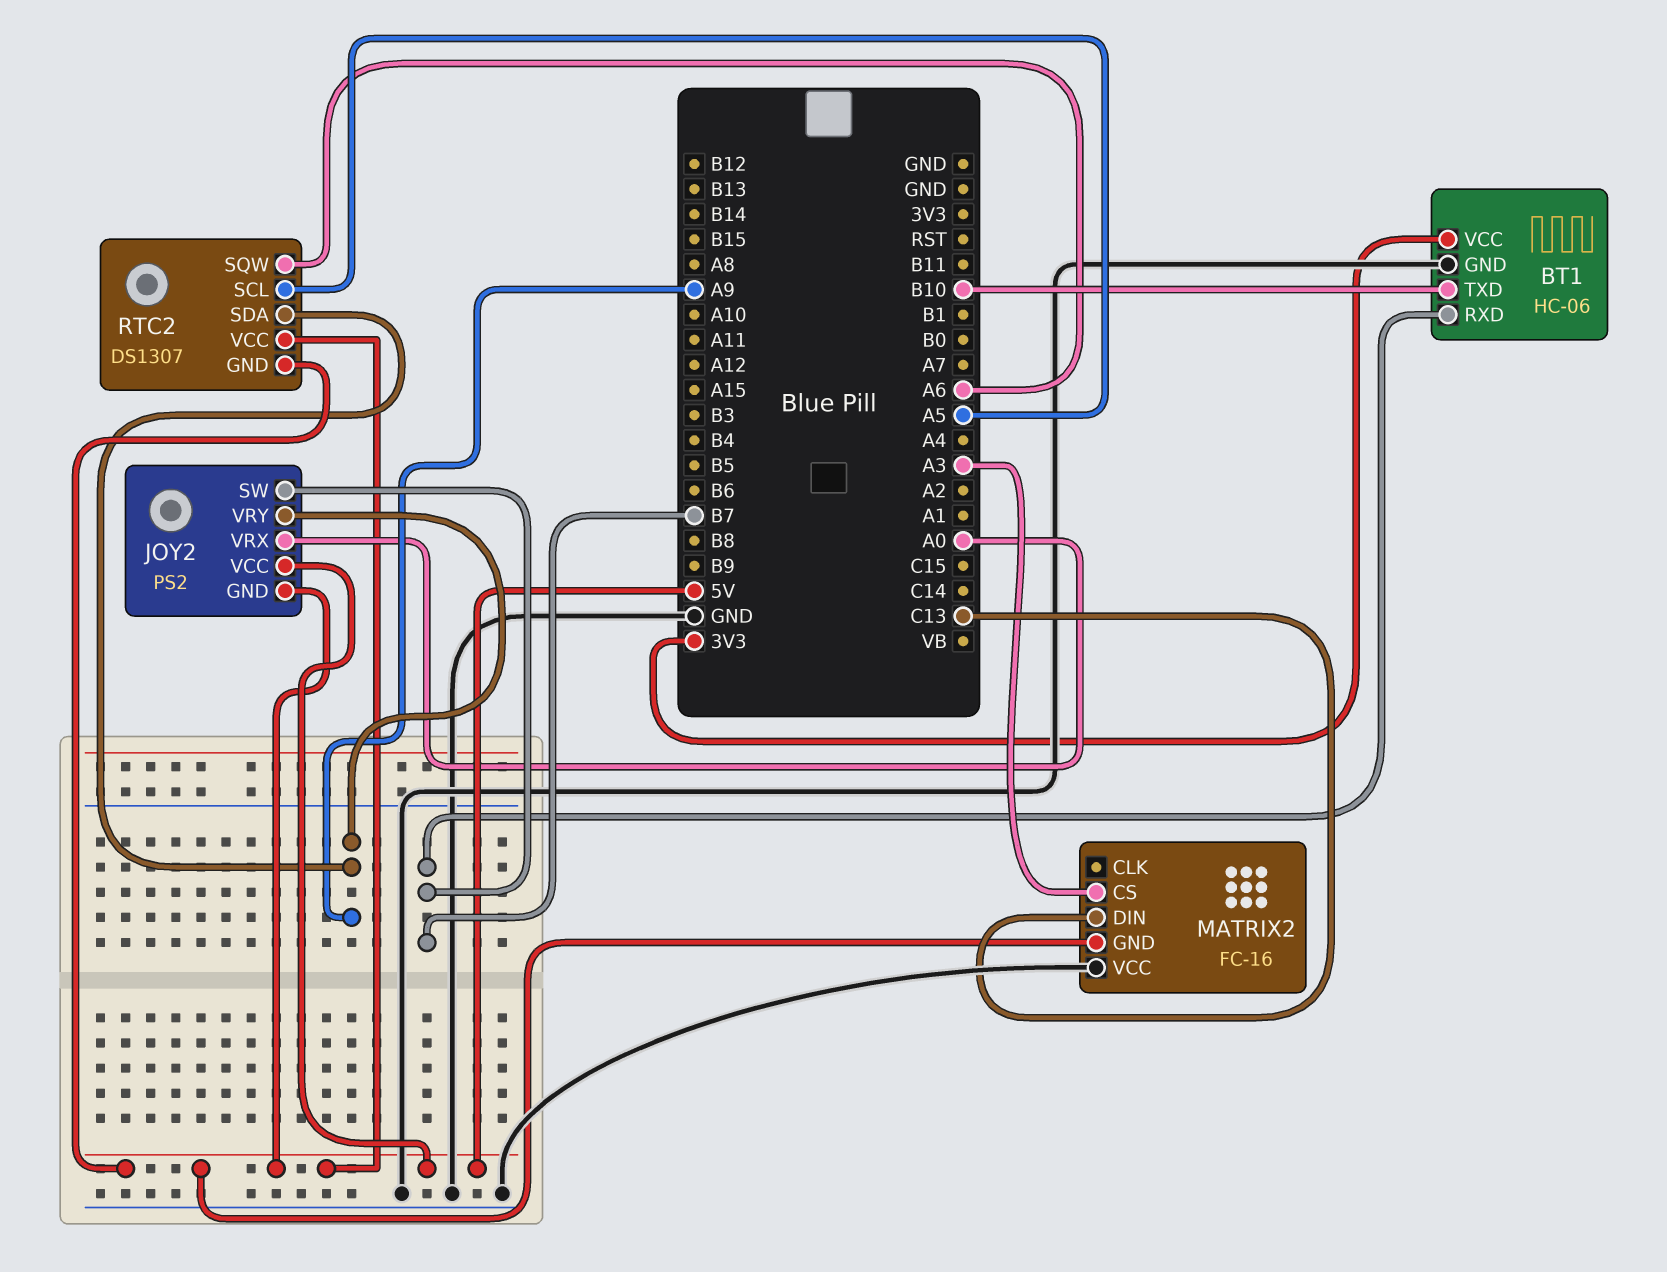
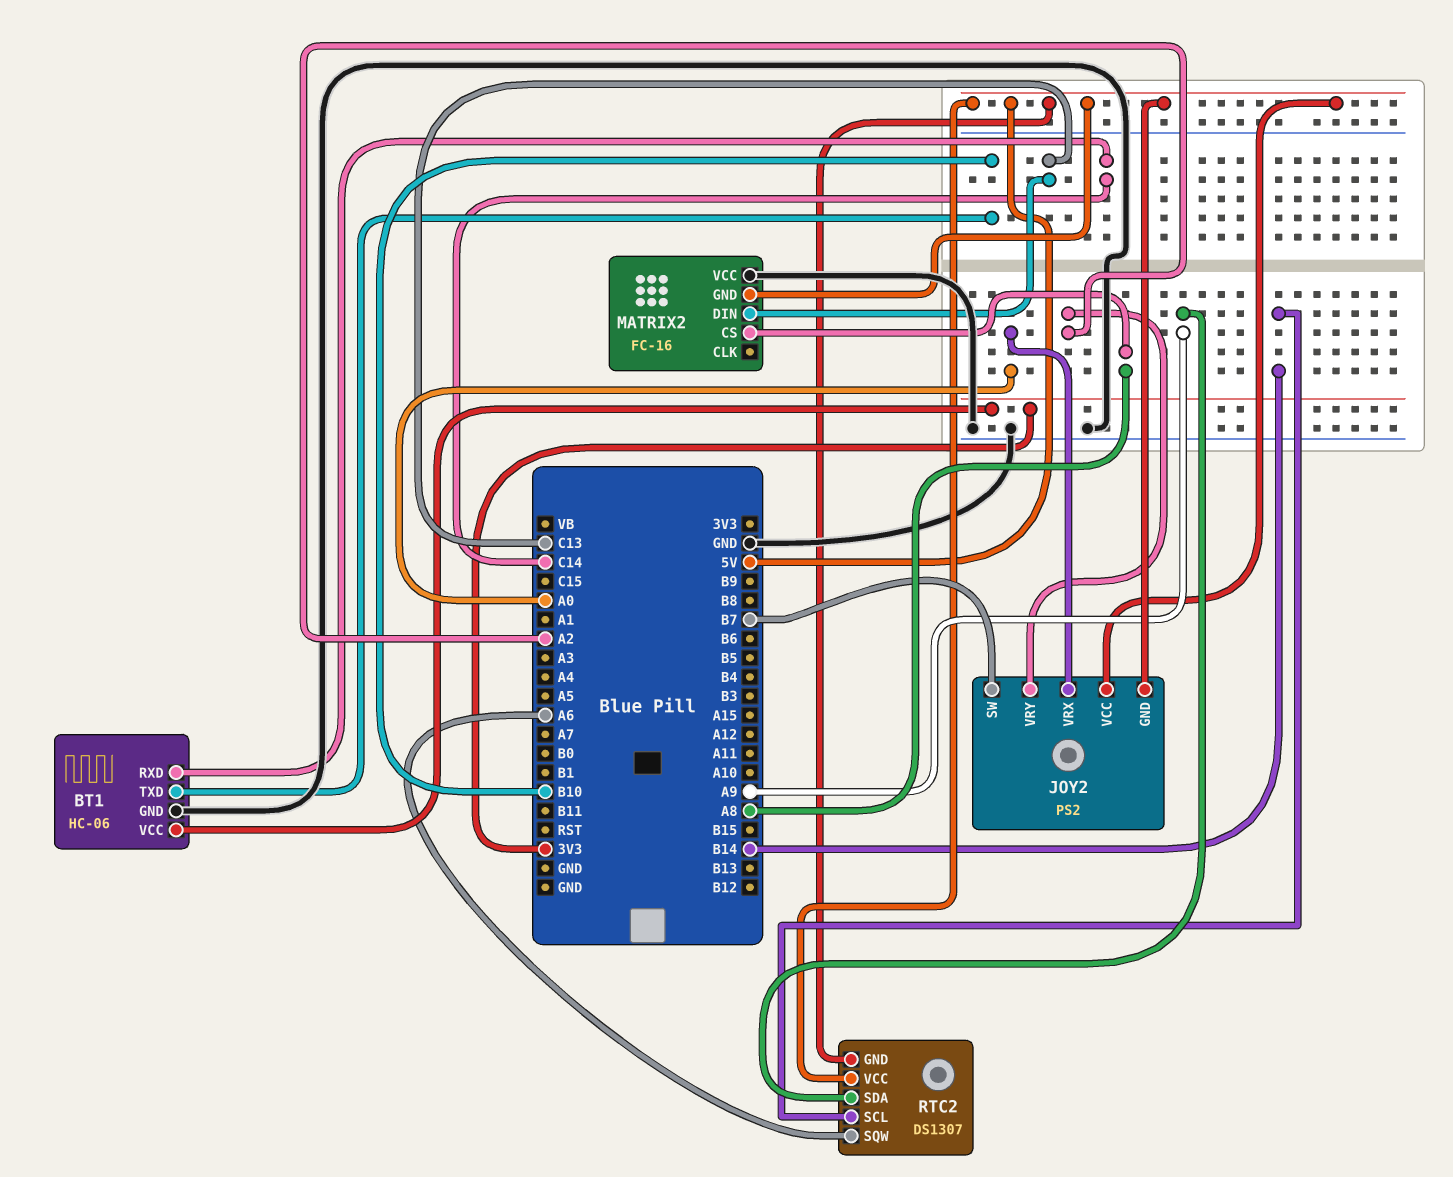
BT1 pin RXD: B7 -> C14
JOY2 pin VRY: A9 -> A2
MATRIX2 pin CS: A3 -> A8
RTC2 pin SCL: A5 -> B14

